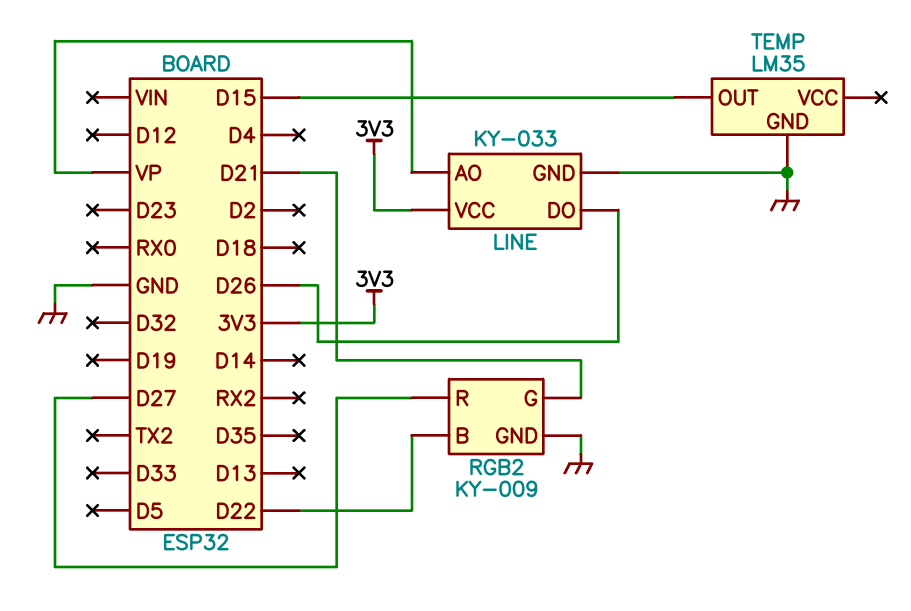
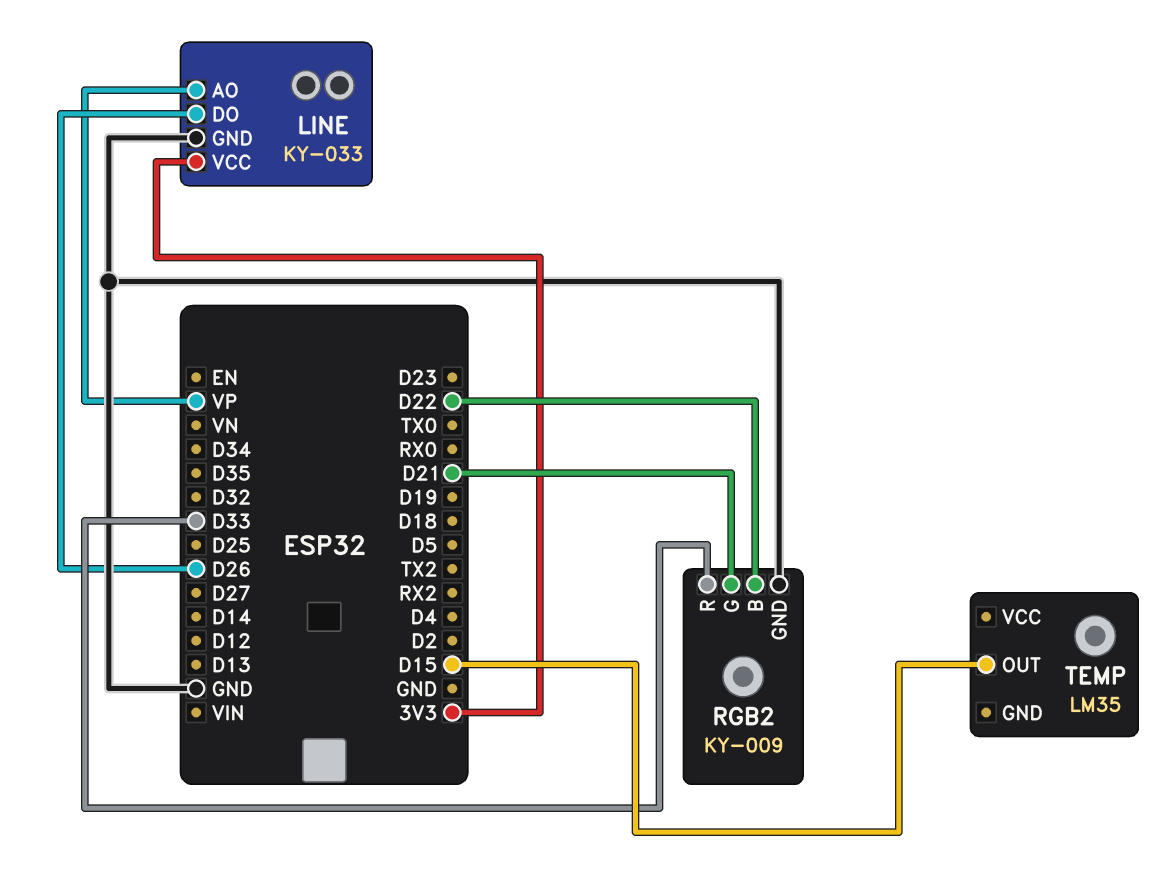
RGB2 pin R: D27 -> D33
TEMP pin GND: GND -> none

